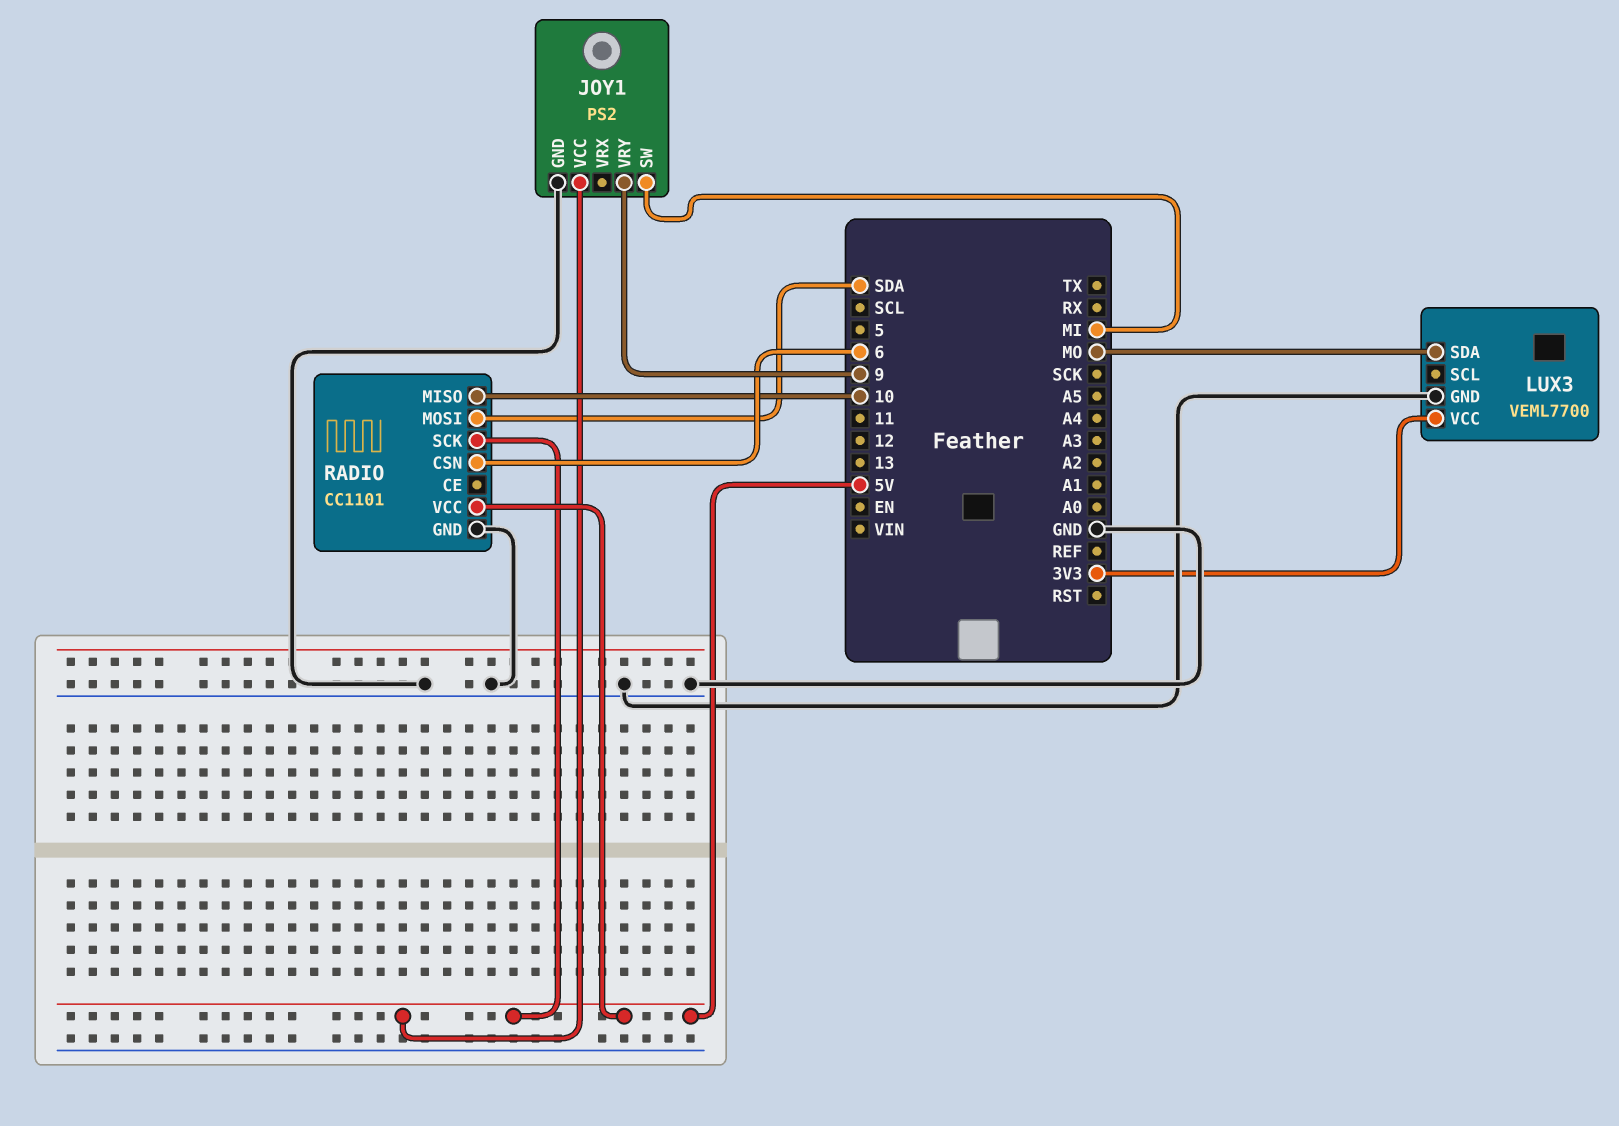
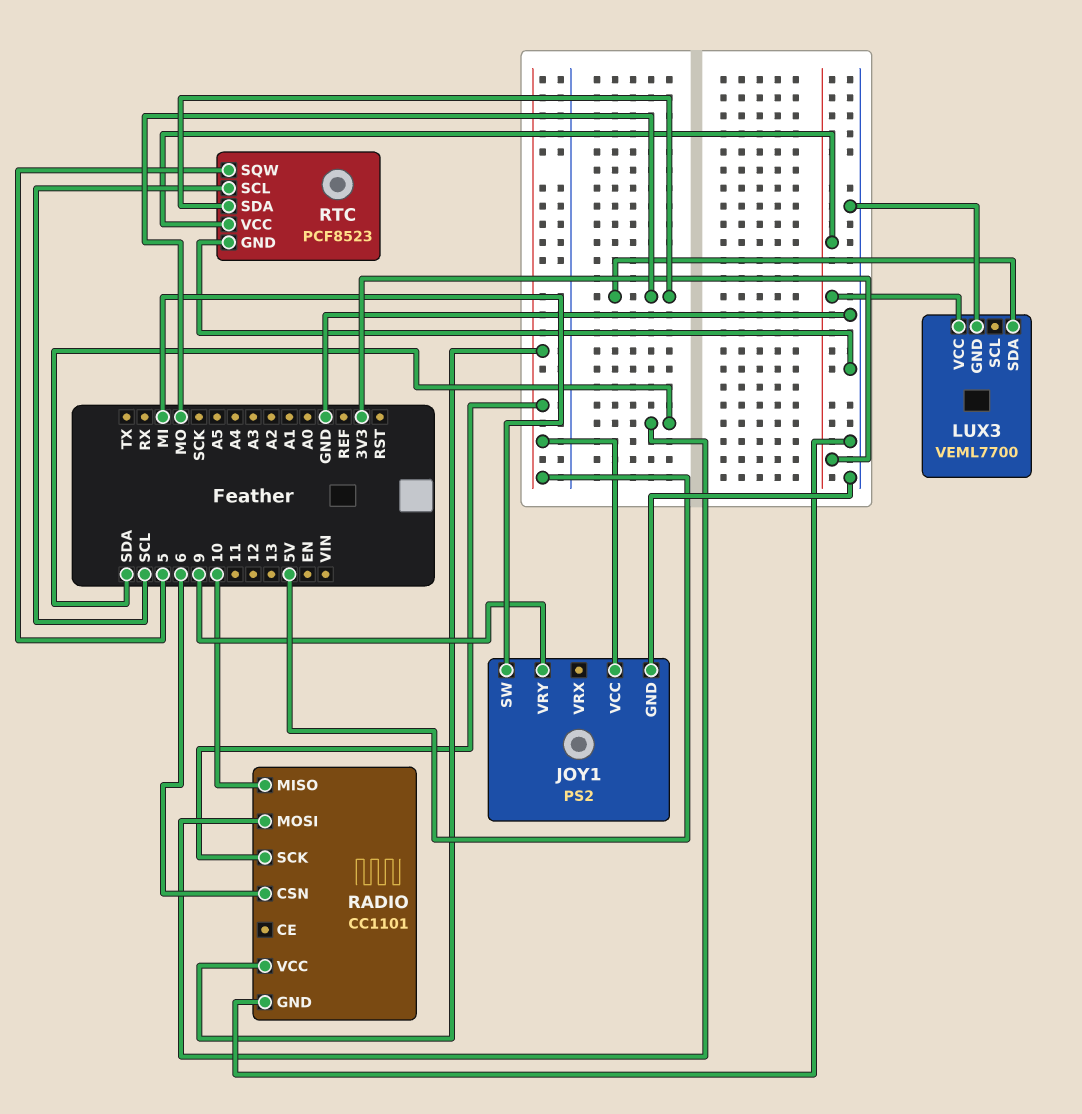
RTC: none -> PCF8523
RTC pin GND: none -> GND
RTC pin SCL: none -> SCL
RTC pin SDA: none -> MO
RTC pin SQW: none -> 5
RTC pin VCC: none -> 3V3

